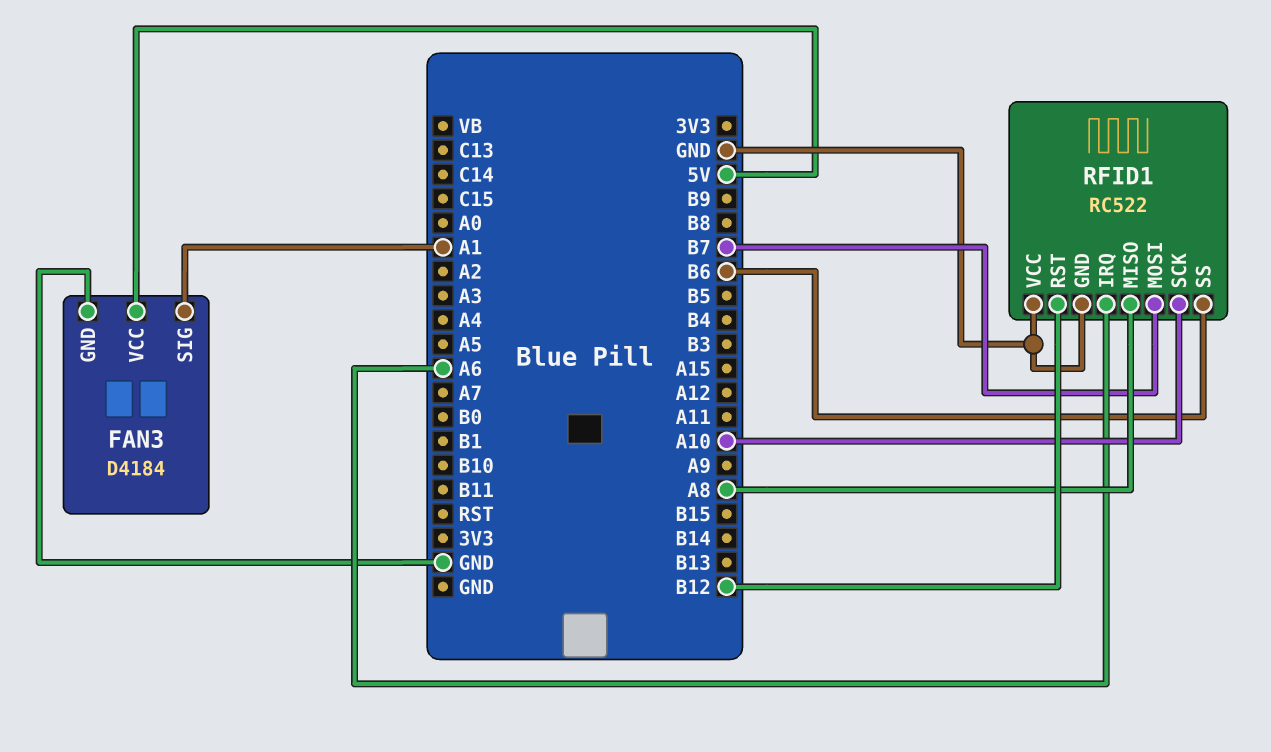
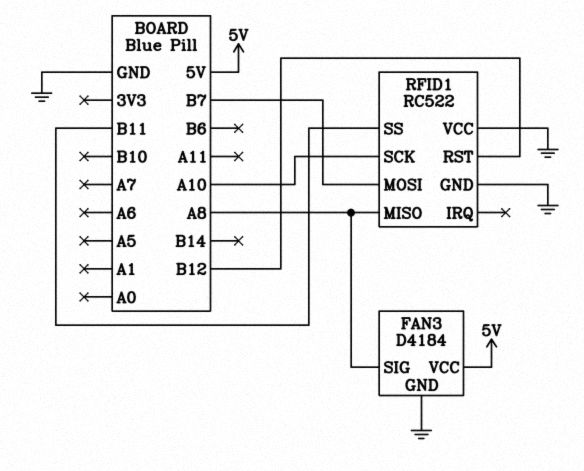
FAN3 pin SIG: A1 -> A8
RFID1 pin IRQ: A6 -> none
RFID1 pin SS: B6 -> B11

